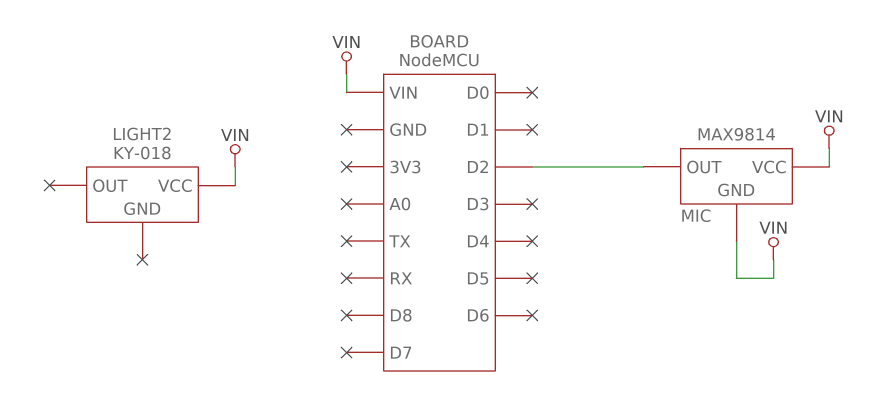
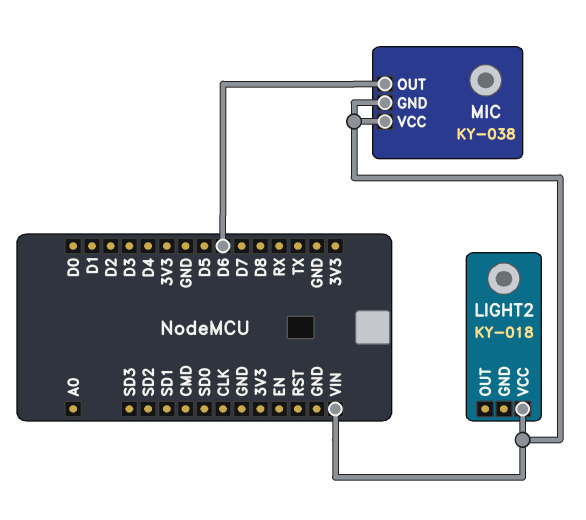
MIC: MAX9814 -> KY-038
MIC pin OUT: D2 -> D6

